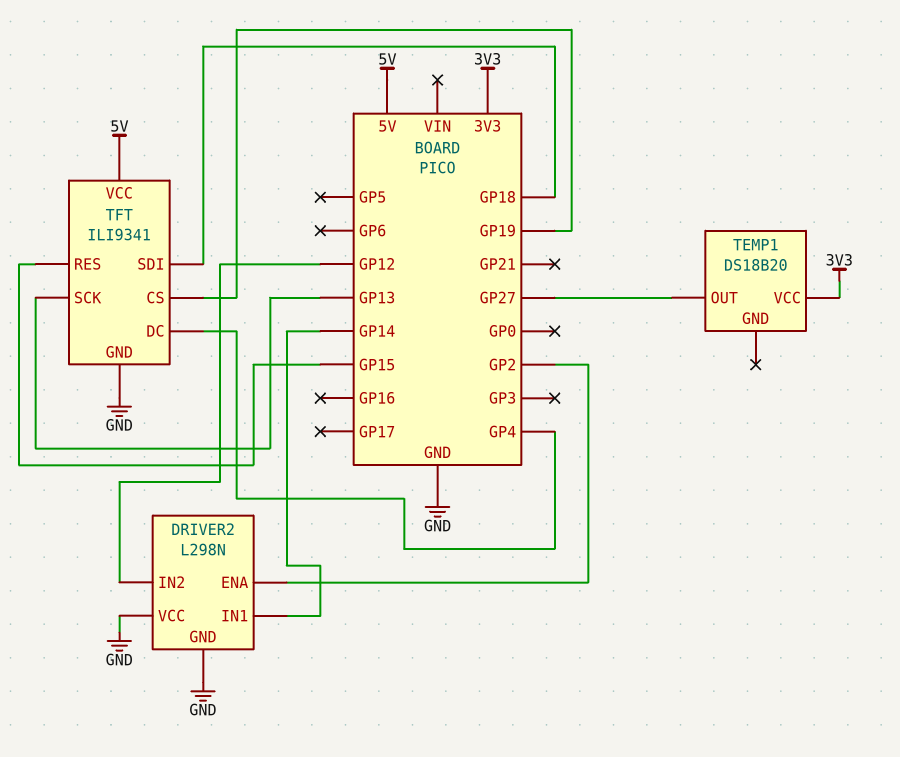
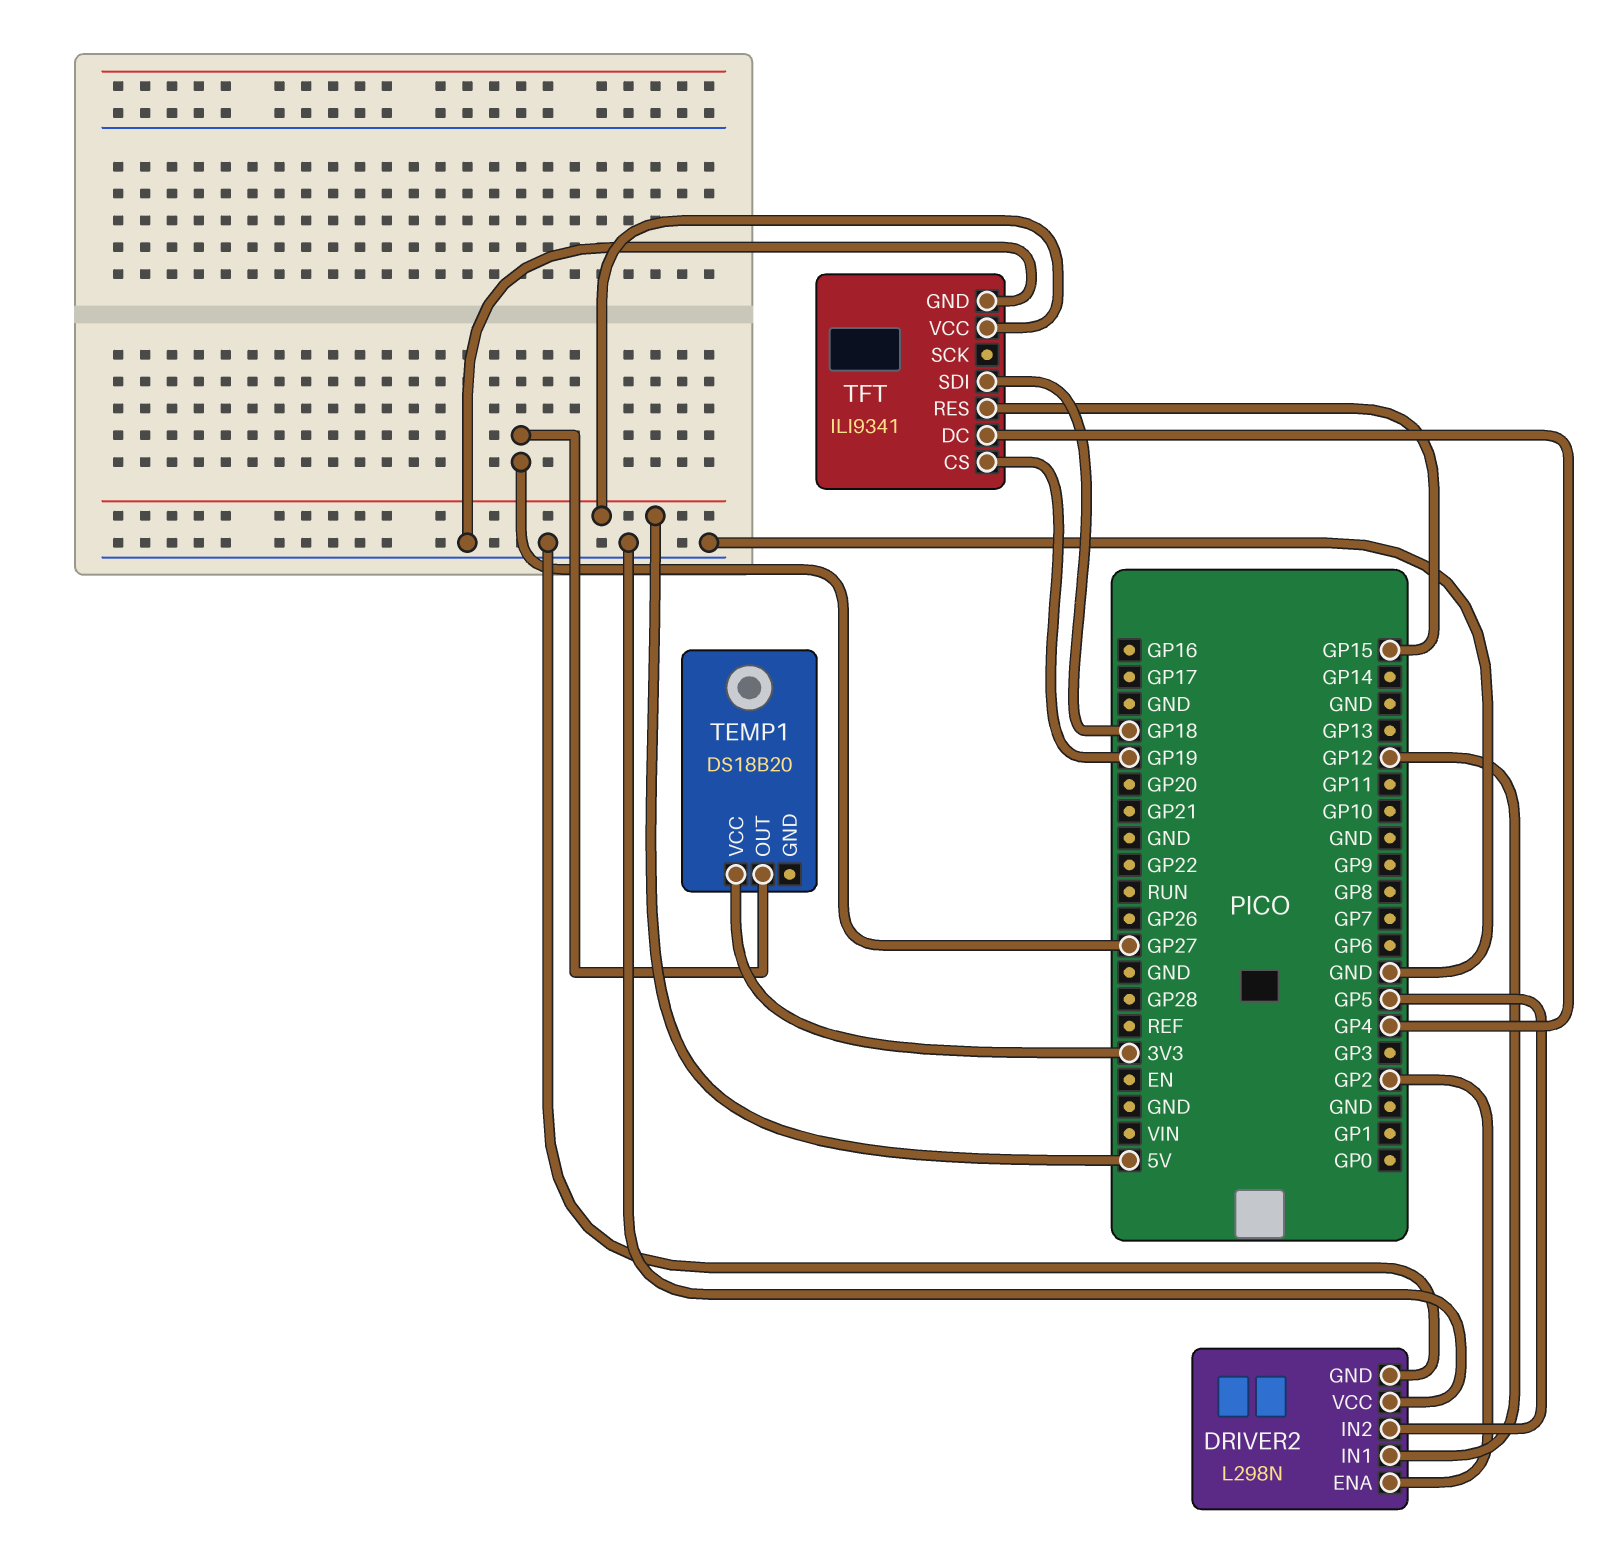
DRIVER2 pin IN1: GP14 -> GP12
DRIVER2 pin IN2: GP12 -> GP5
TFT pin SCK: GP13 -> none

